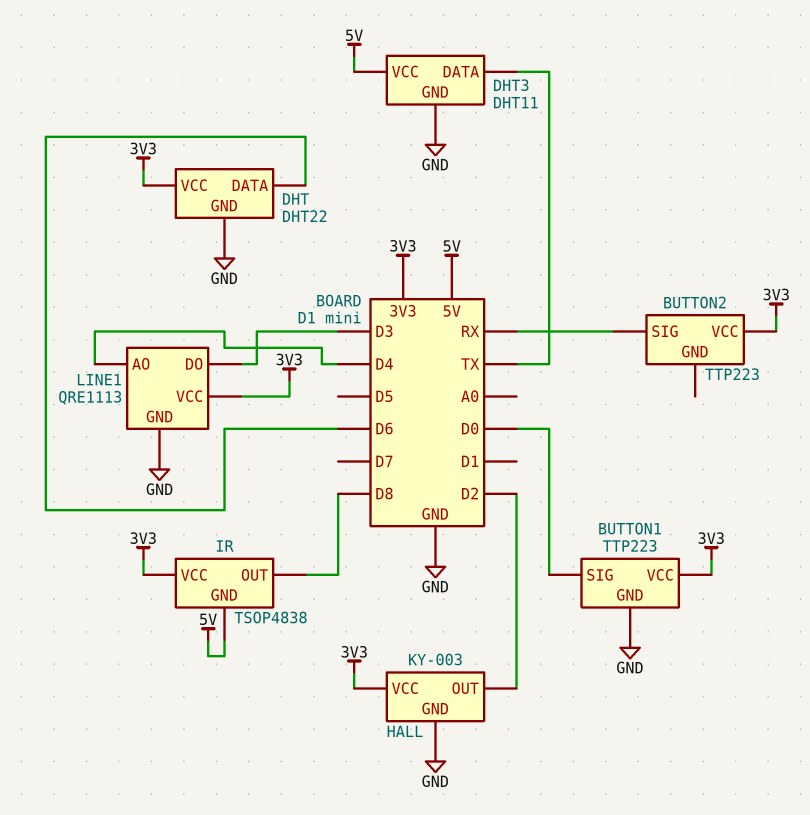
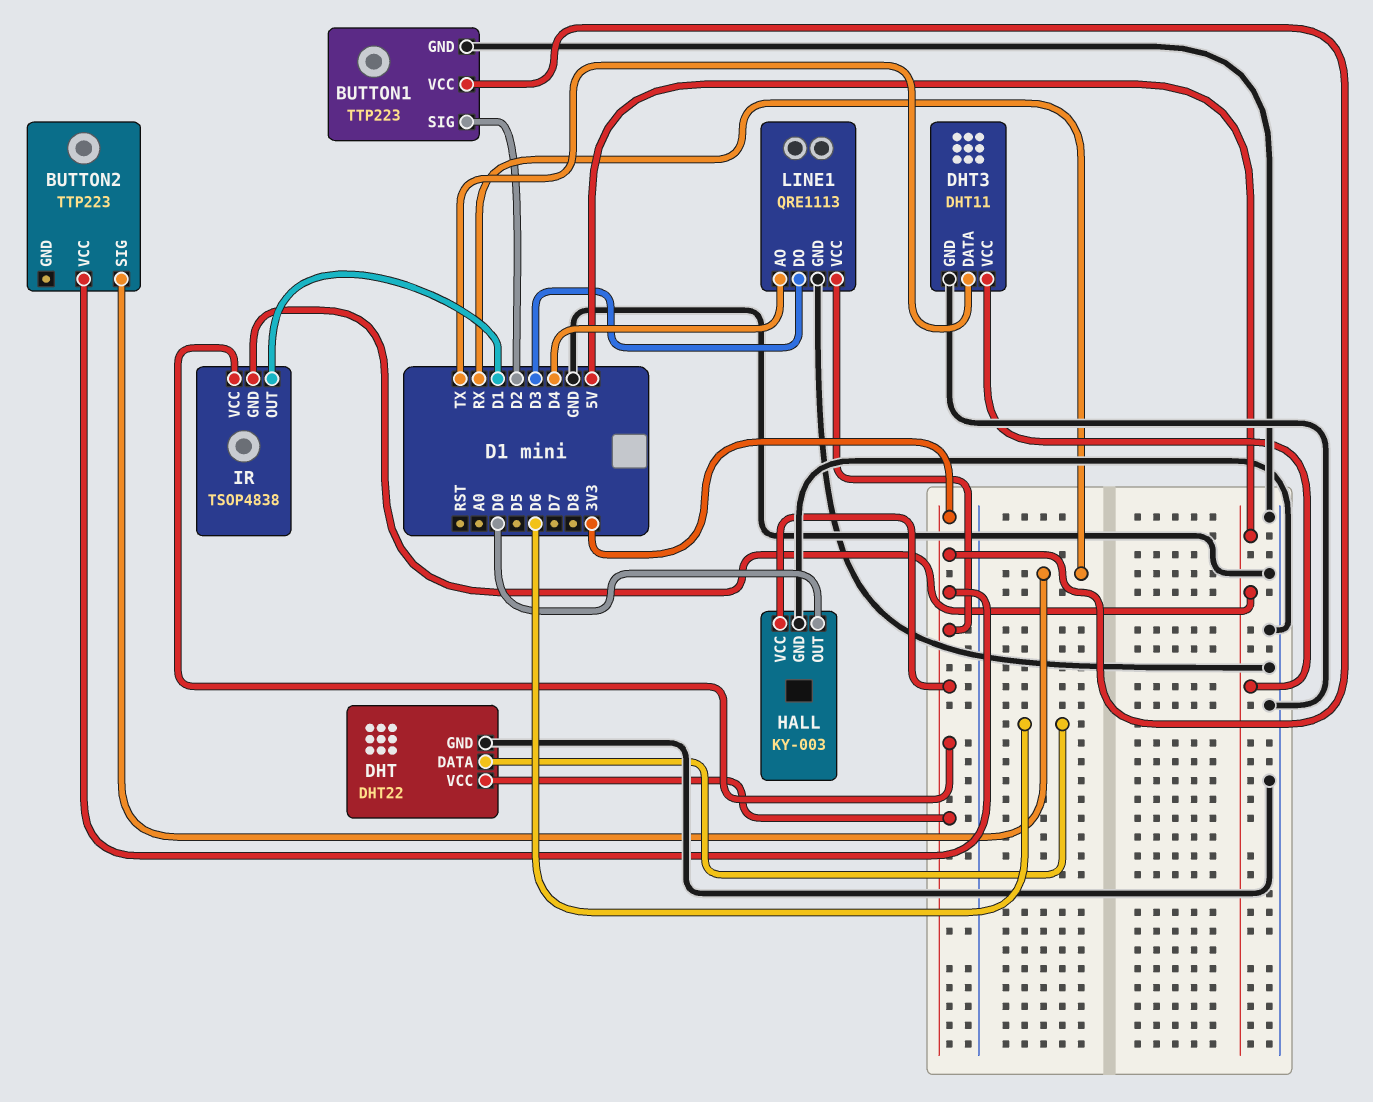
BUTTON1 pin SIG: D0 -> D2
HALL pin OUT: D2 -> D0
IR pin OUT: D8 -> D1

